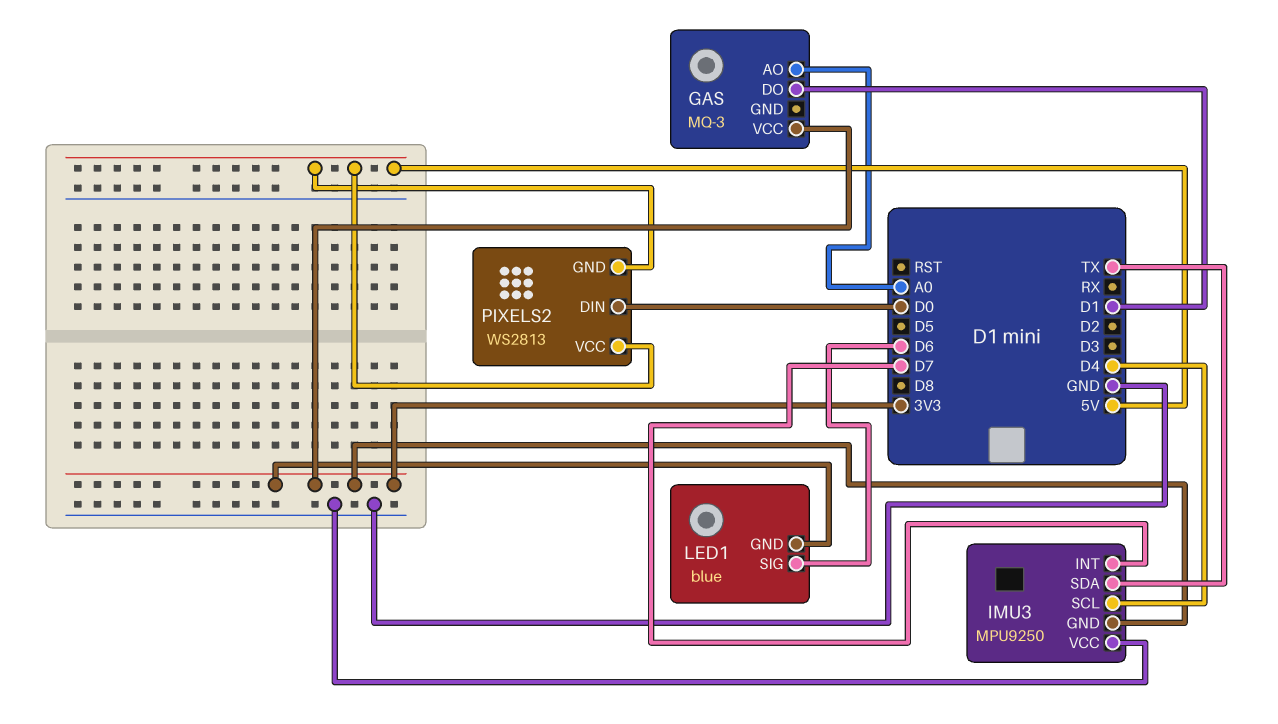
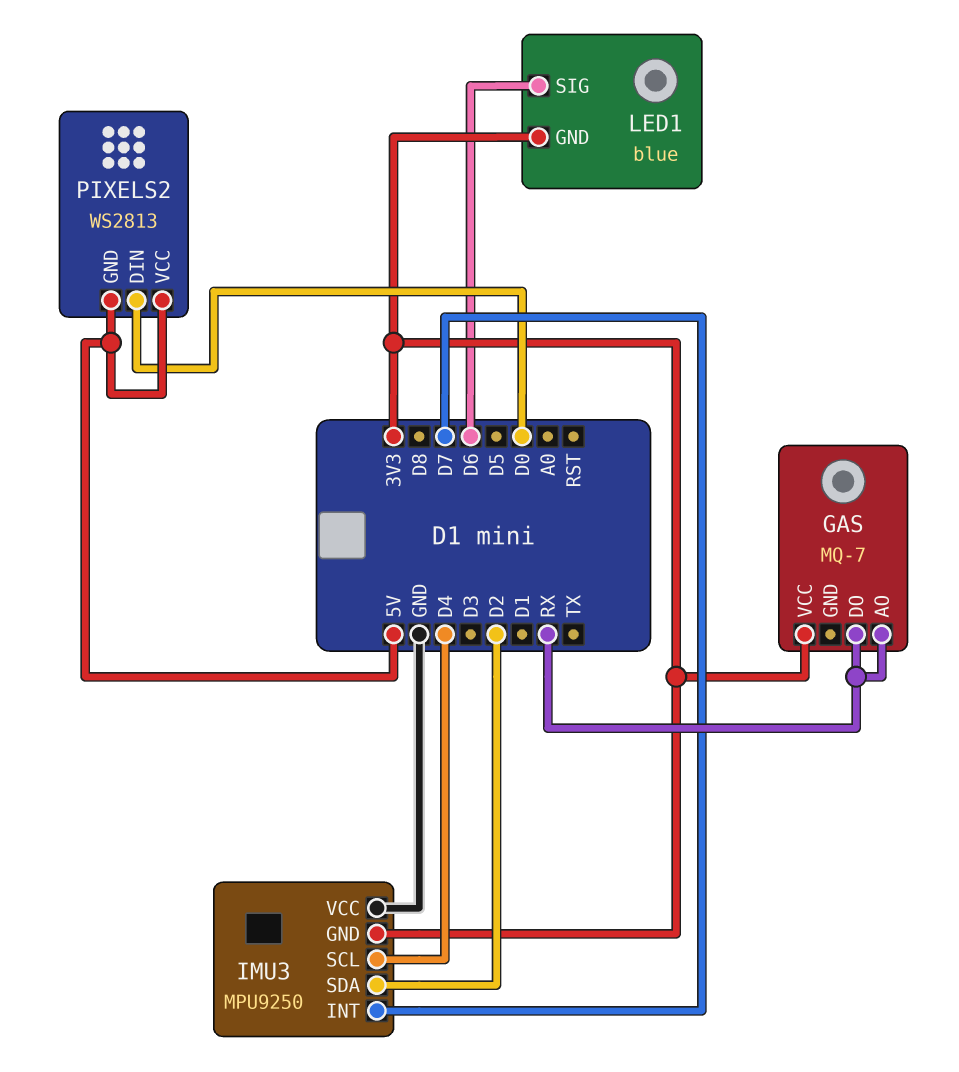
GAS: MQ-3 -> MQ-7
GAS pin AO: A0 -> RX
GAS pin DO: D1 -> RX
IMU3 pin SDA: TX -> D2

